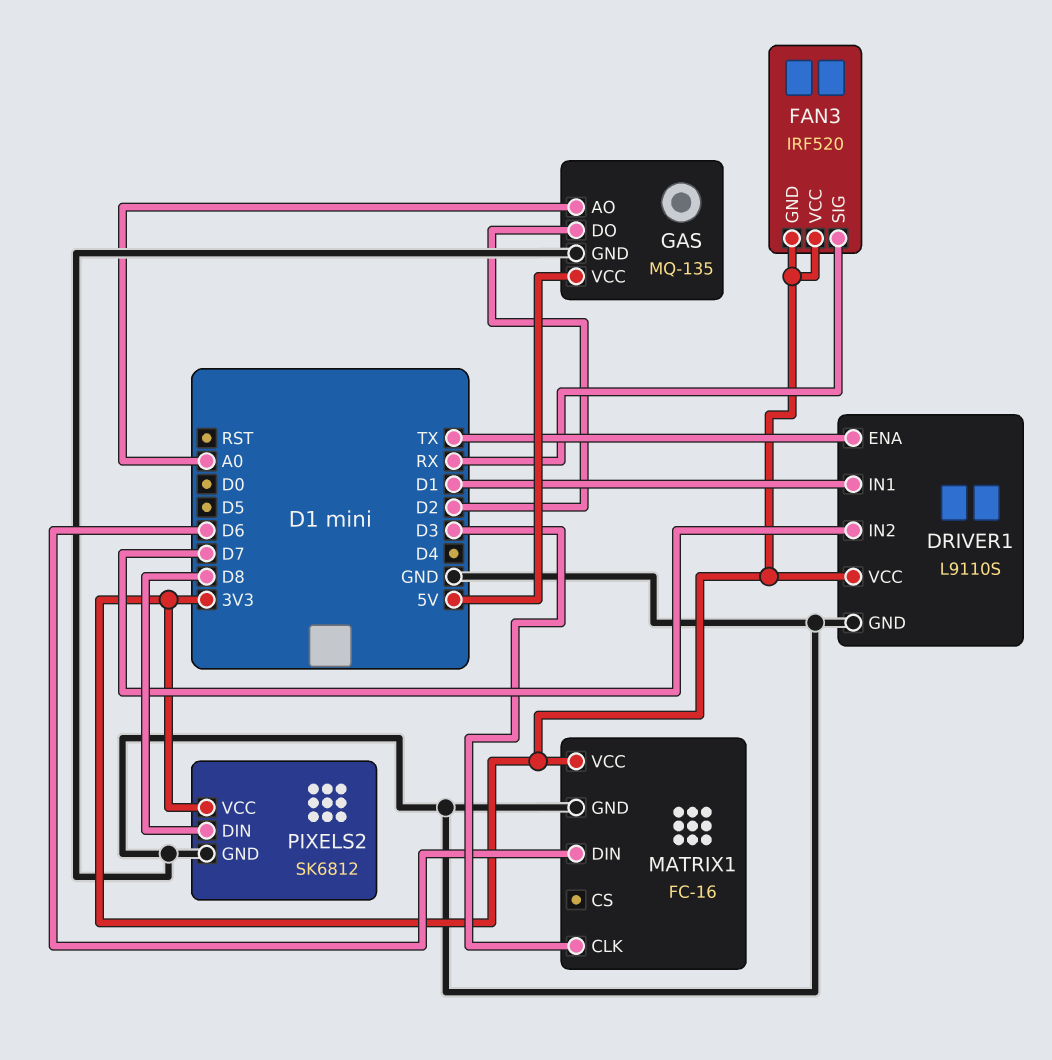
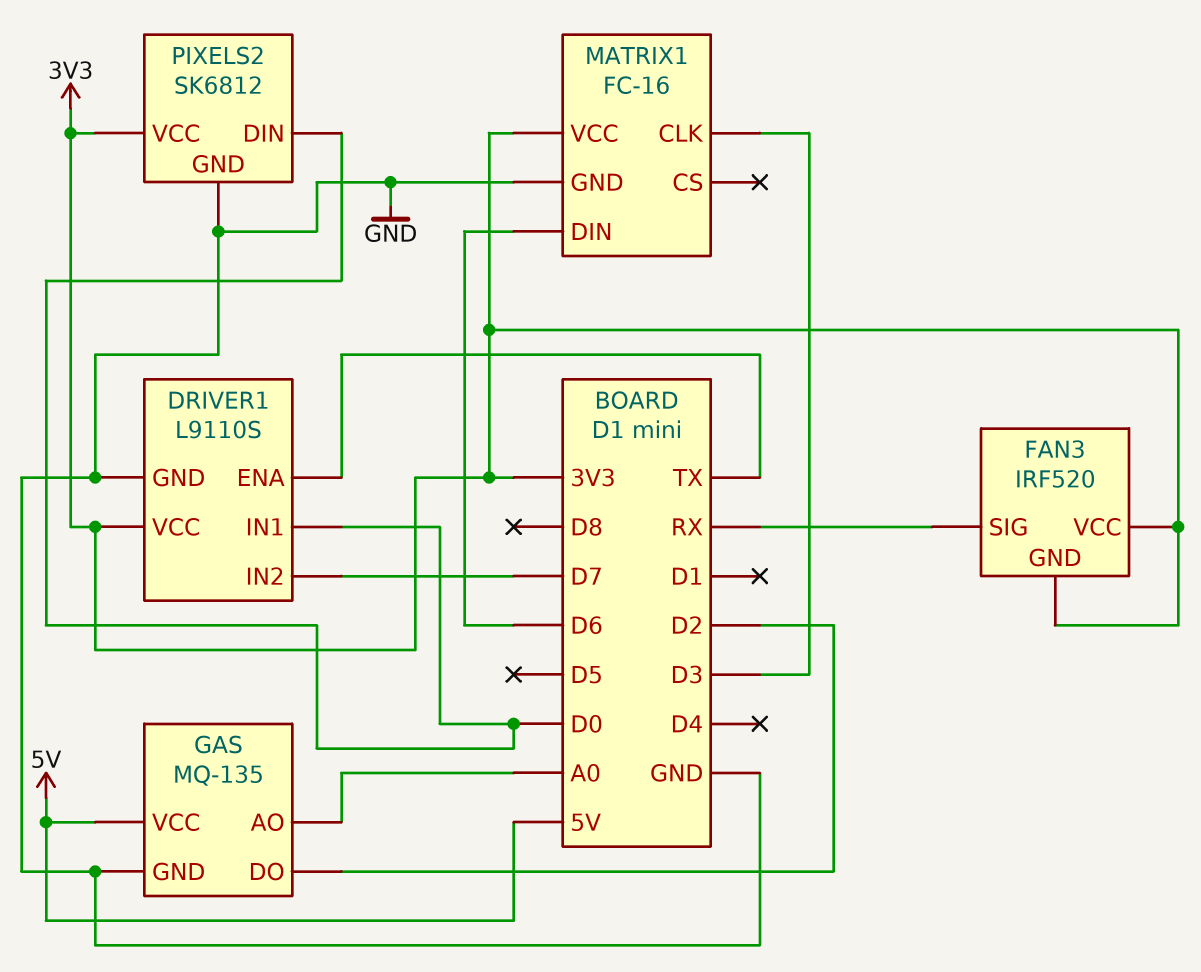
DRIVER1 pin IN1: D1 -> D0
PIXELS2 pin DIN: D8 -> D0

